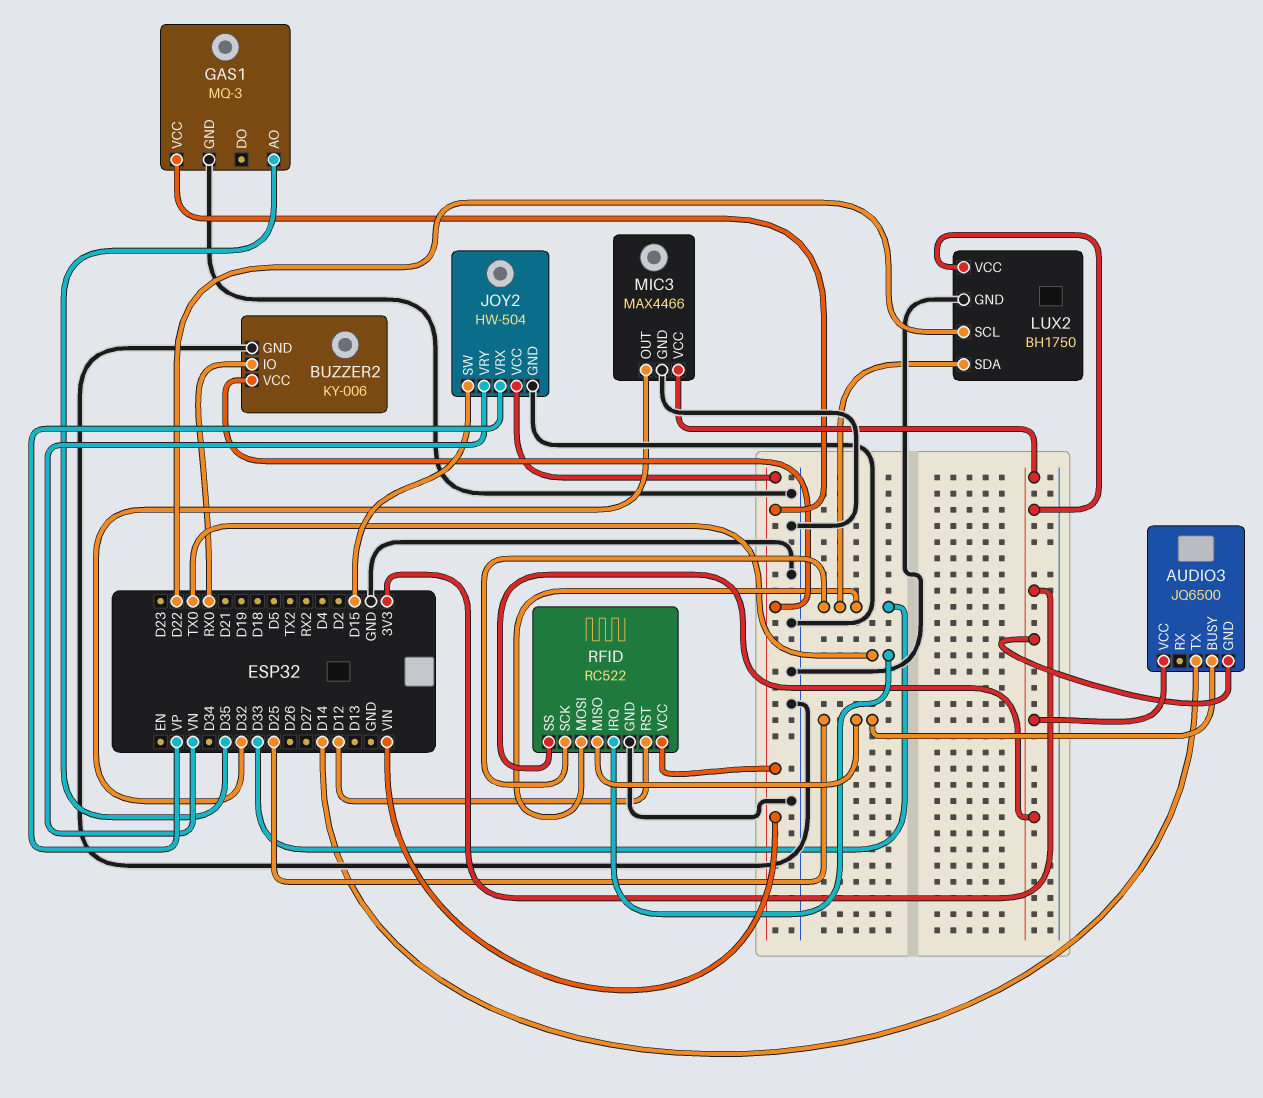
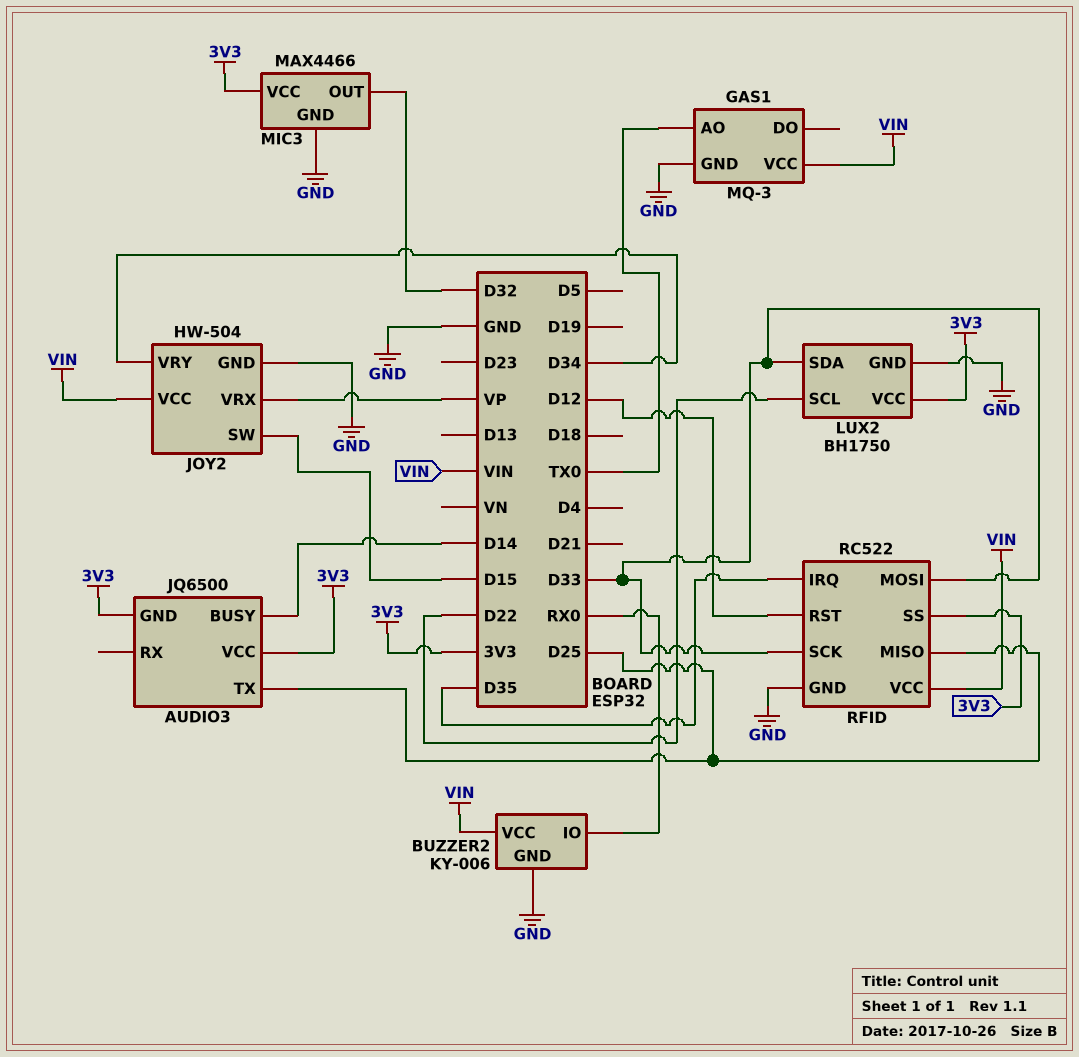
AUDIO3 pin BUSY: D25 -> D14
AUDIO3 pin TX: D14 -> D25
GAS1 pin AO: D35 -> TX0
JOY2 pin VRY: VN -> D34
RFID pin IRQ: TX0 -> D35

